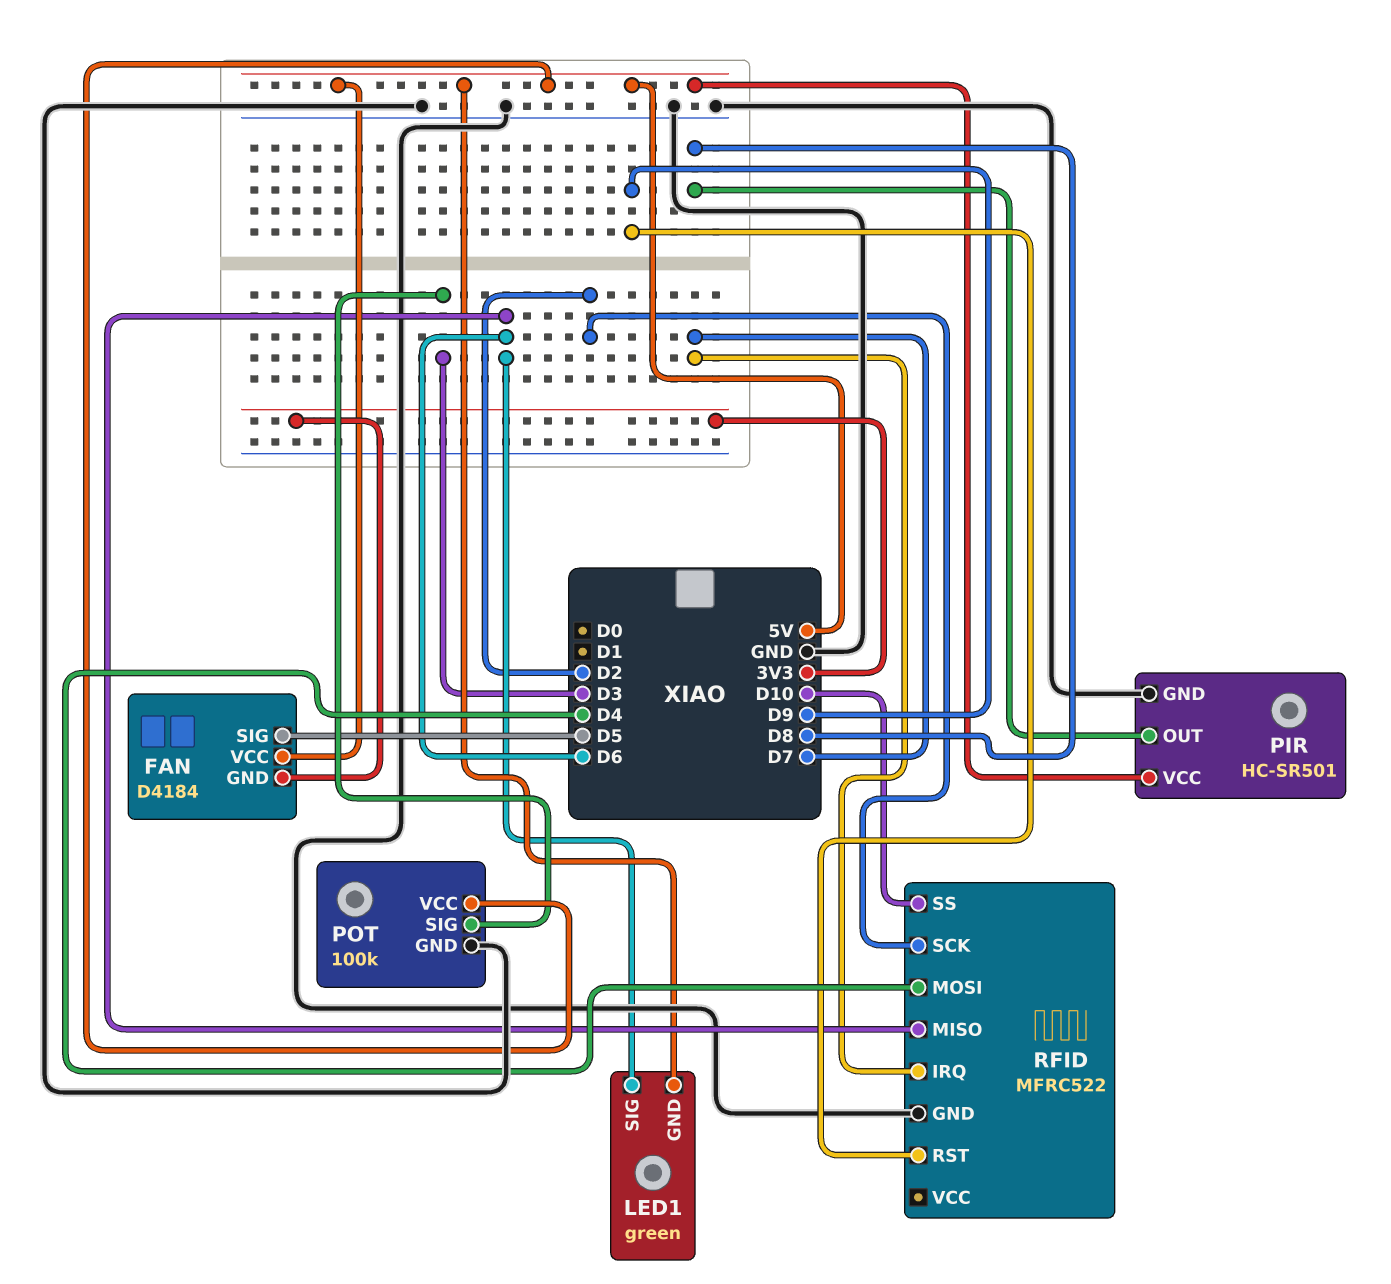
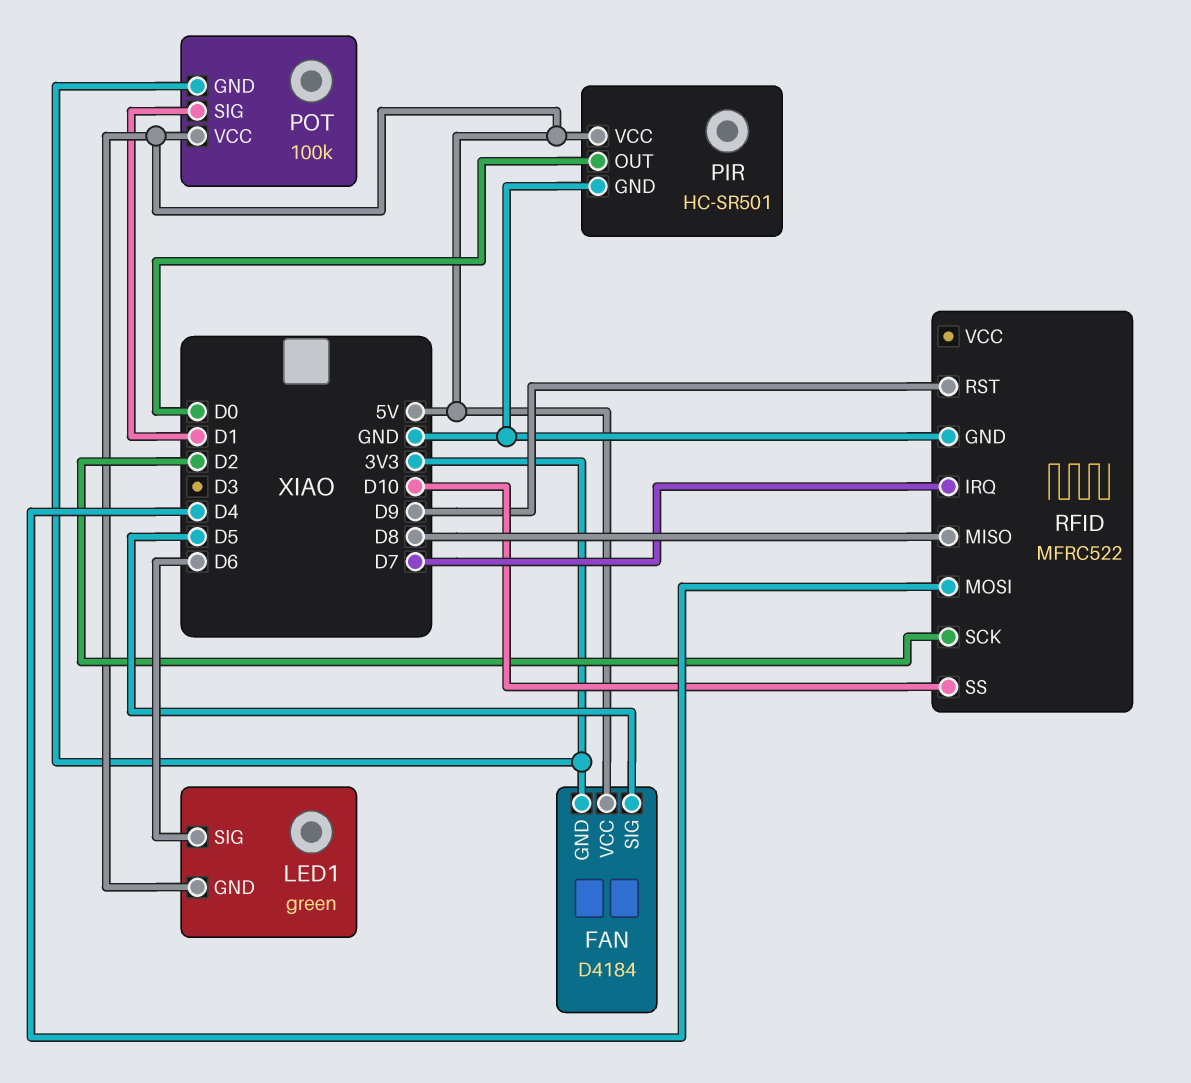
PIR pin OUT: D8 -> D0
POT pin GND: GND -> 3V3
POT pin SIG: D3 -> D1
RFID pin MISO: D6 -> D8

